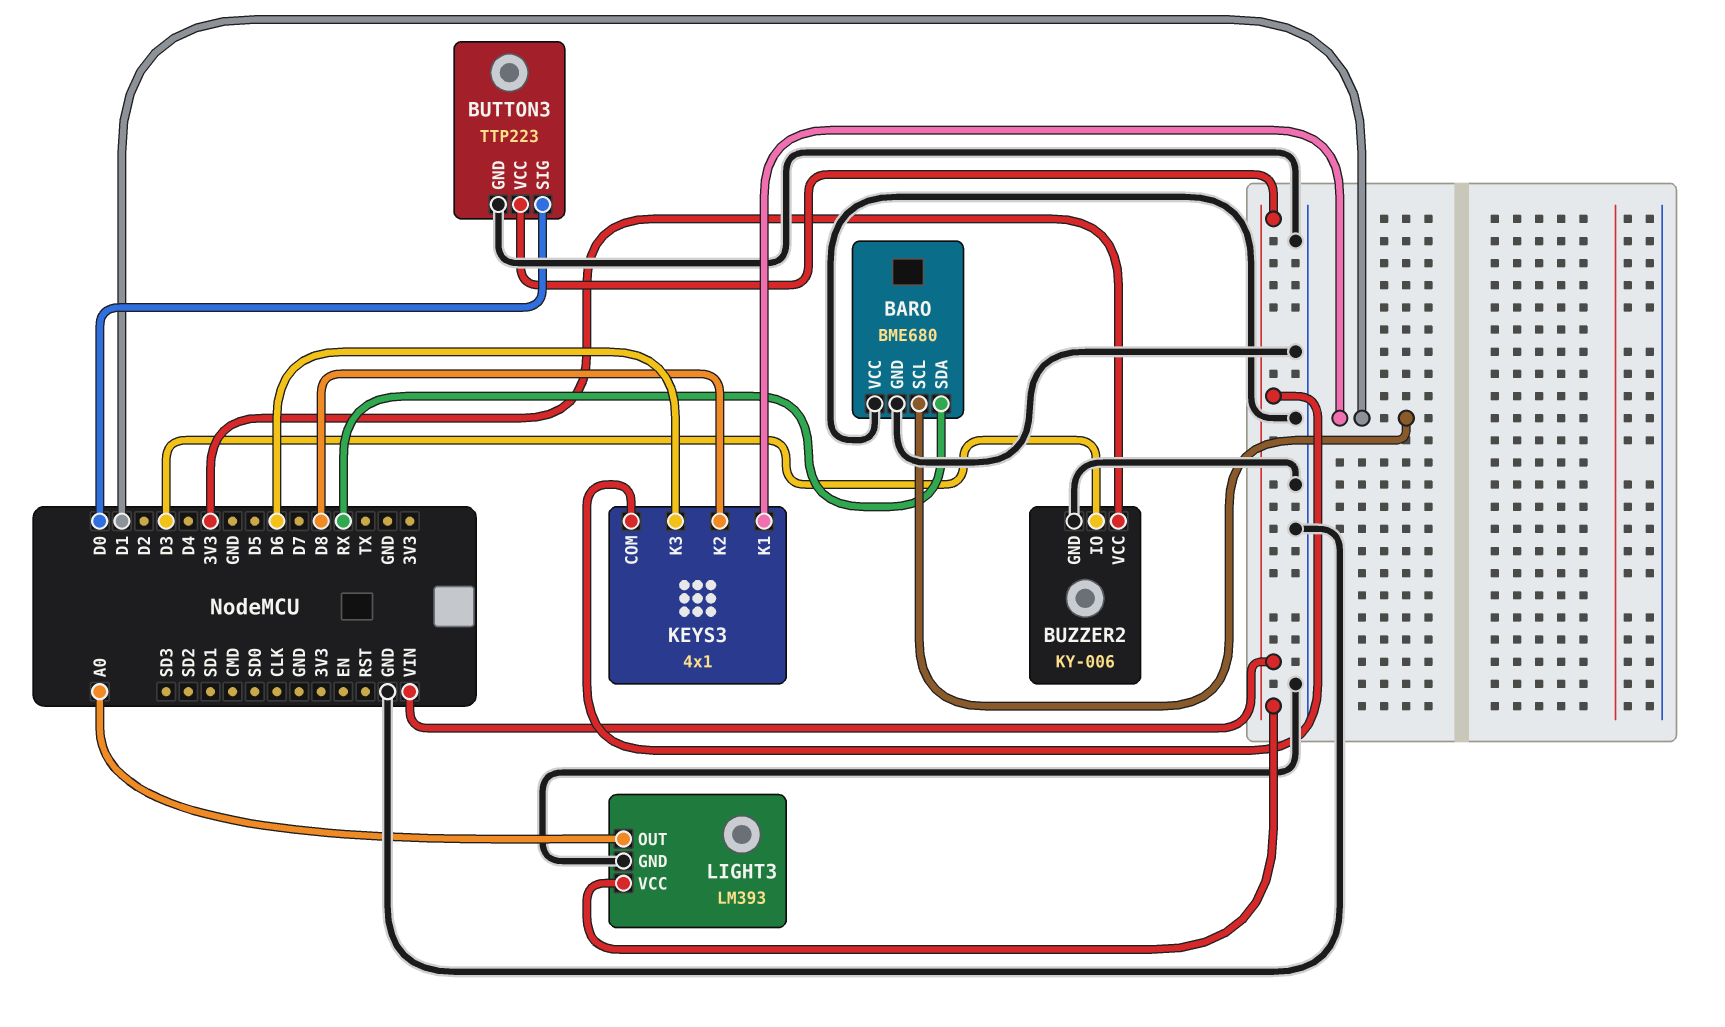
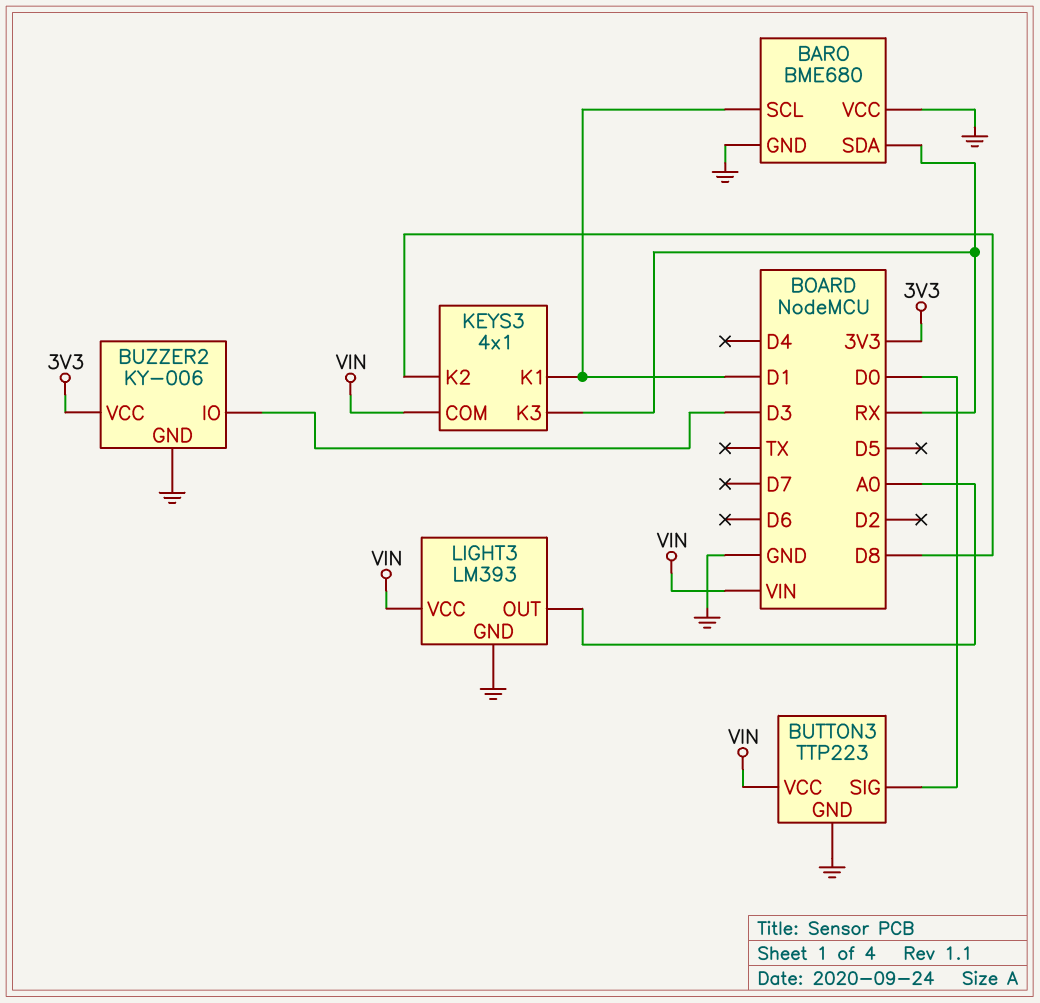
KEYS3 pin K3: D6 -> RX

